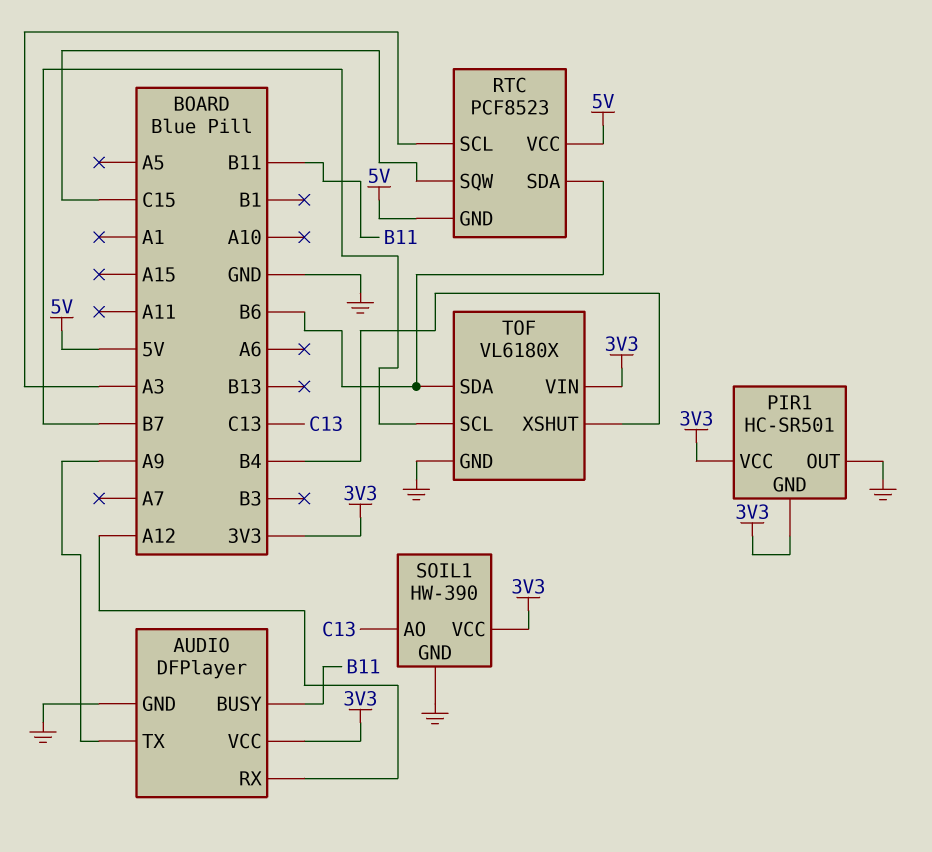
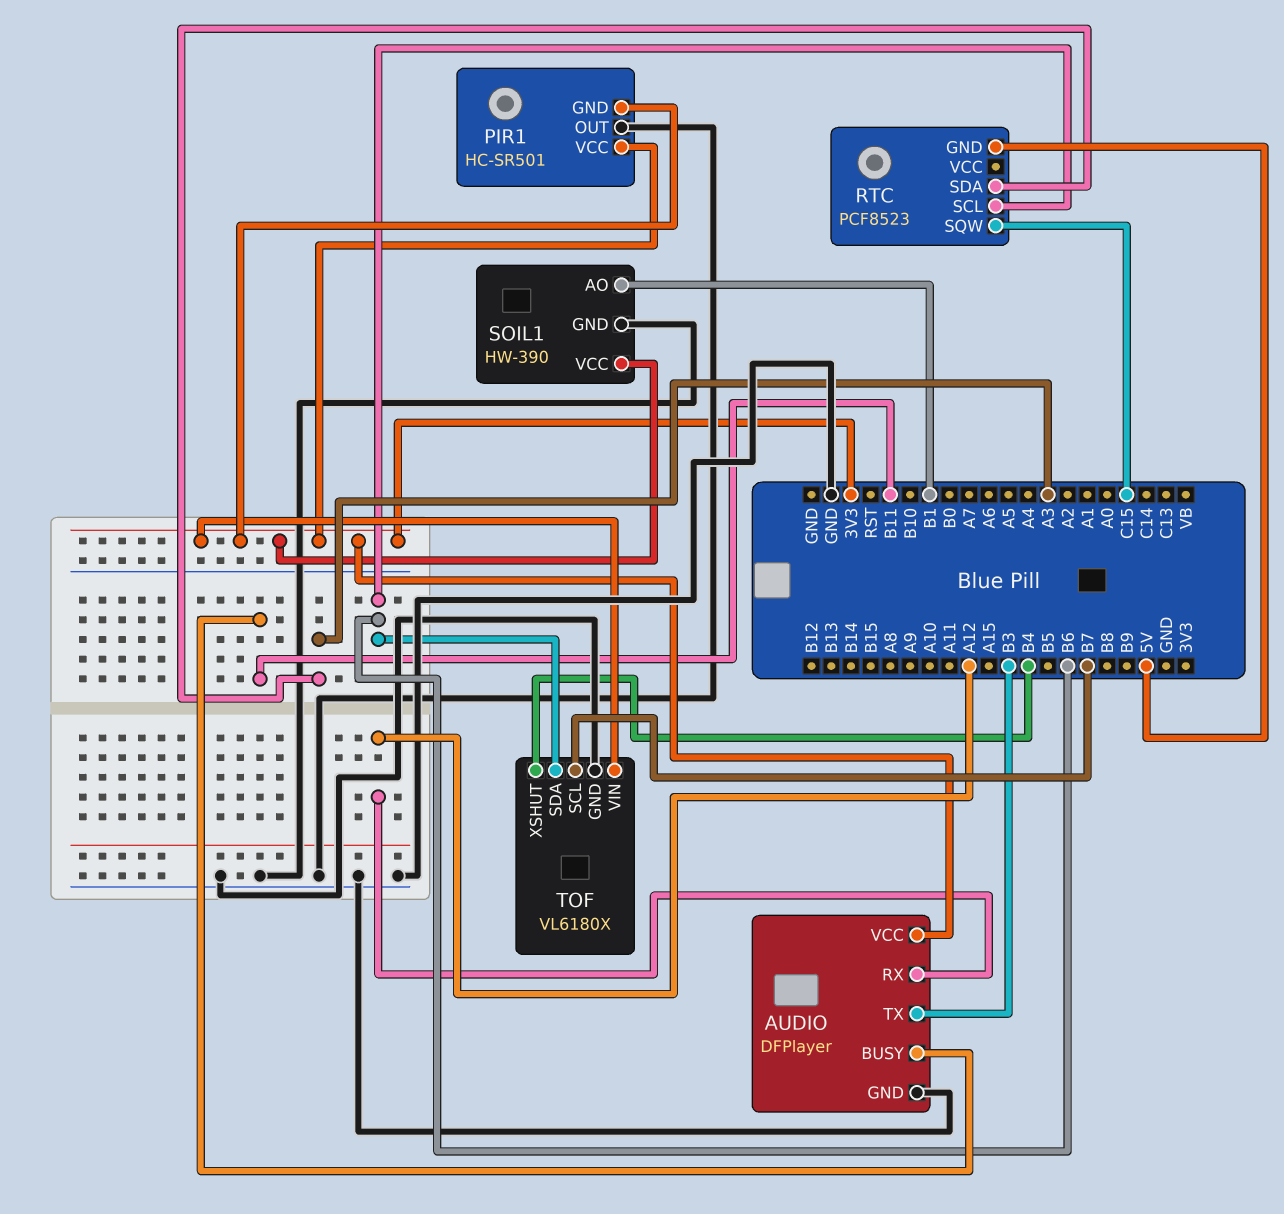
AUDIO pin TX: A9 -> B3
RTC pin SCL: A3 -> B6
RTC pin SDA: B6 -> A3
RTC pin VCC: 5V -> none
SOIL1 pin AO: C13 -> B1

